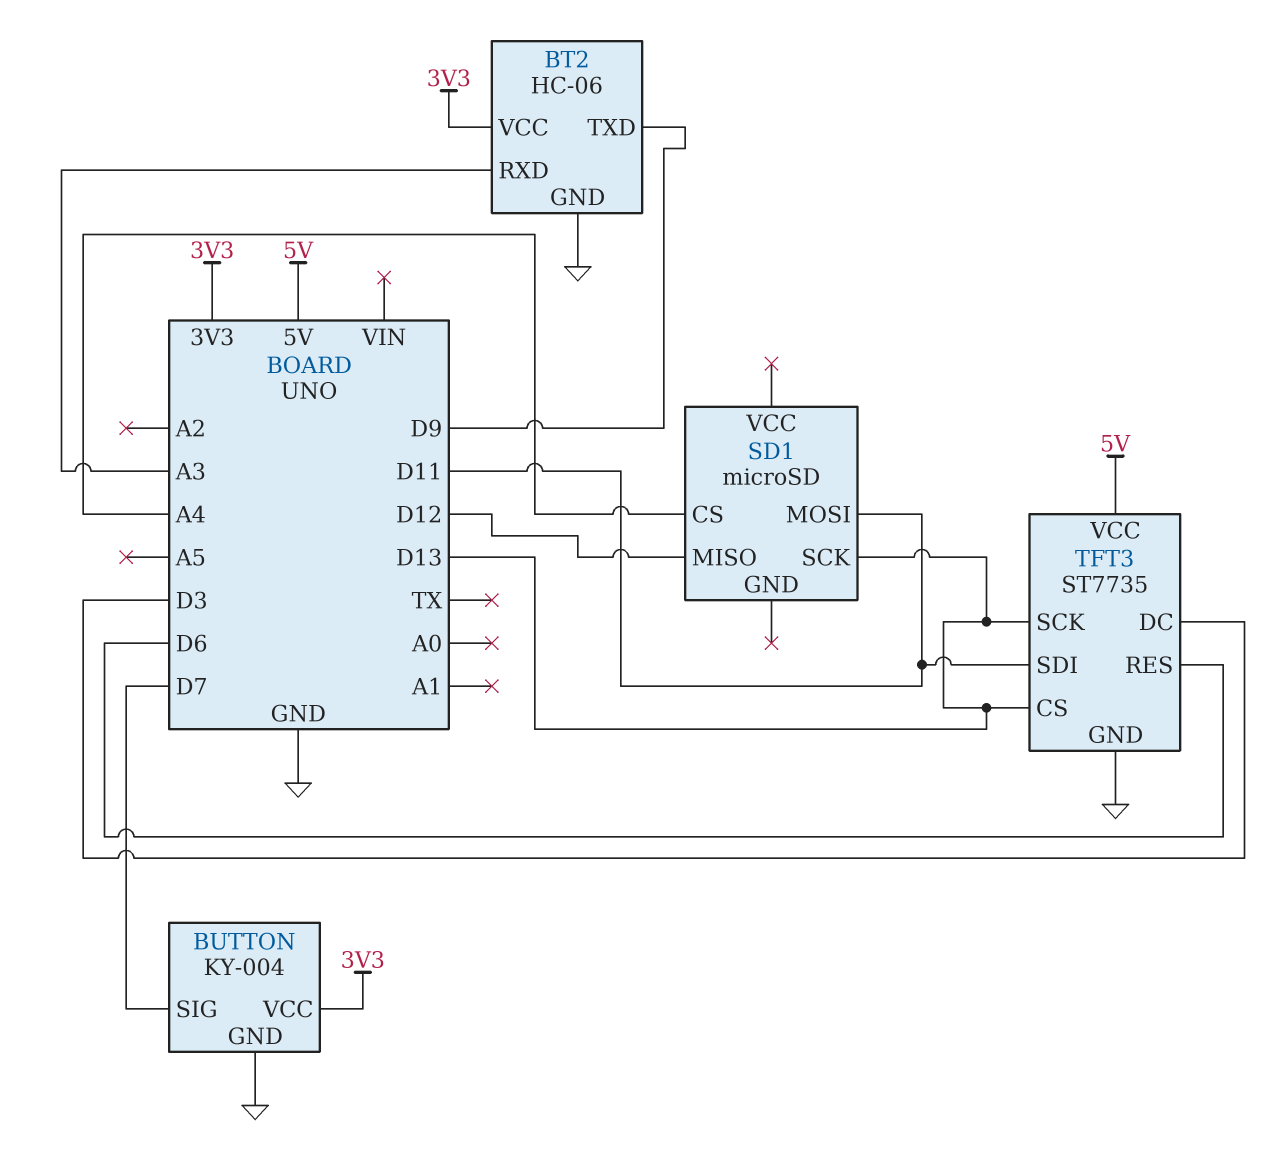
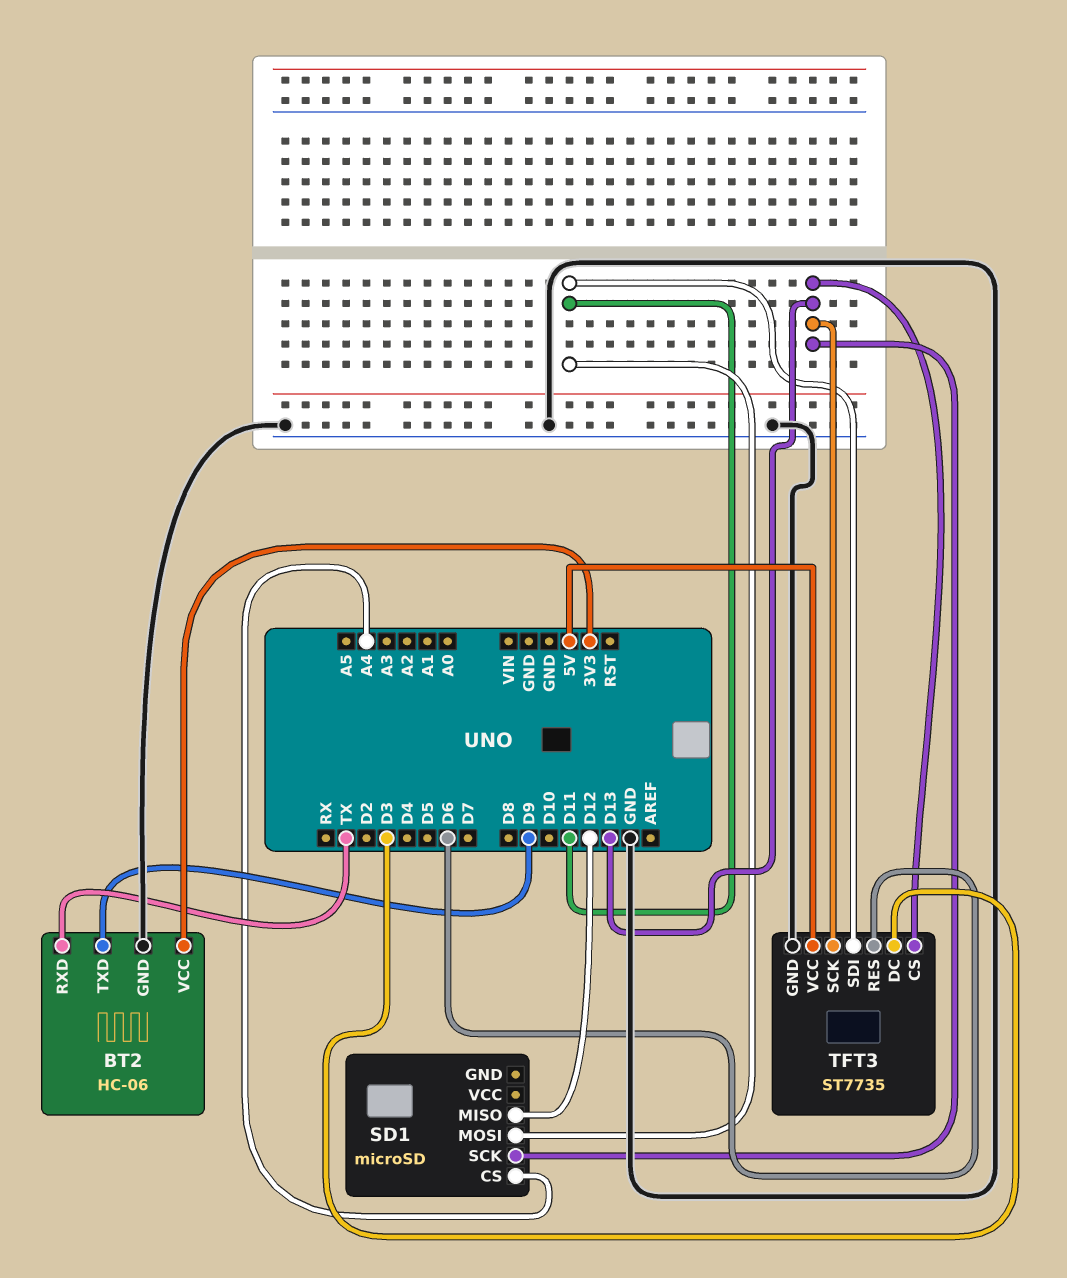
BT2 pin RXD: A3 -> TX
BUTTON: KY-004 -> none
BUTTON pin GND: GND -> none
BUTTON pin SIG: D7 -> none
BUTTON pin VCC: 3V3 -> none

